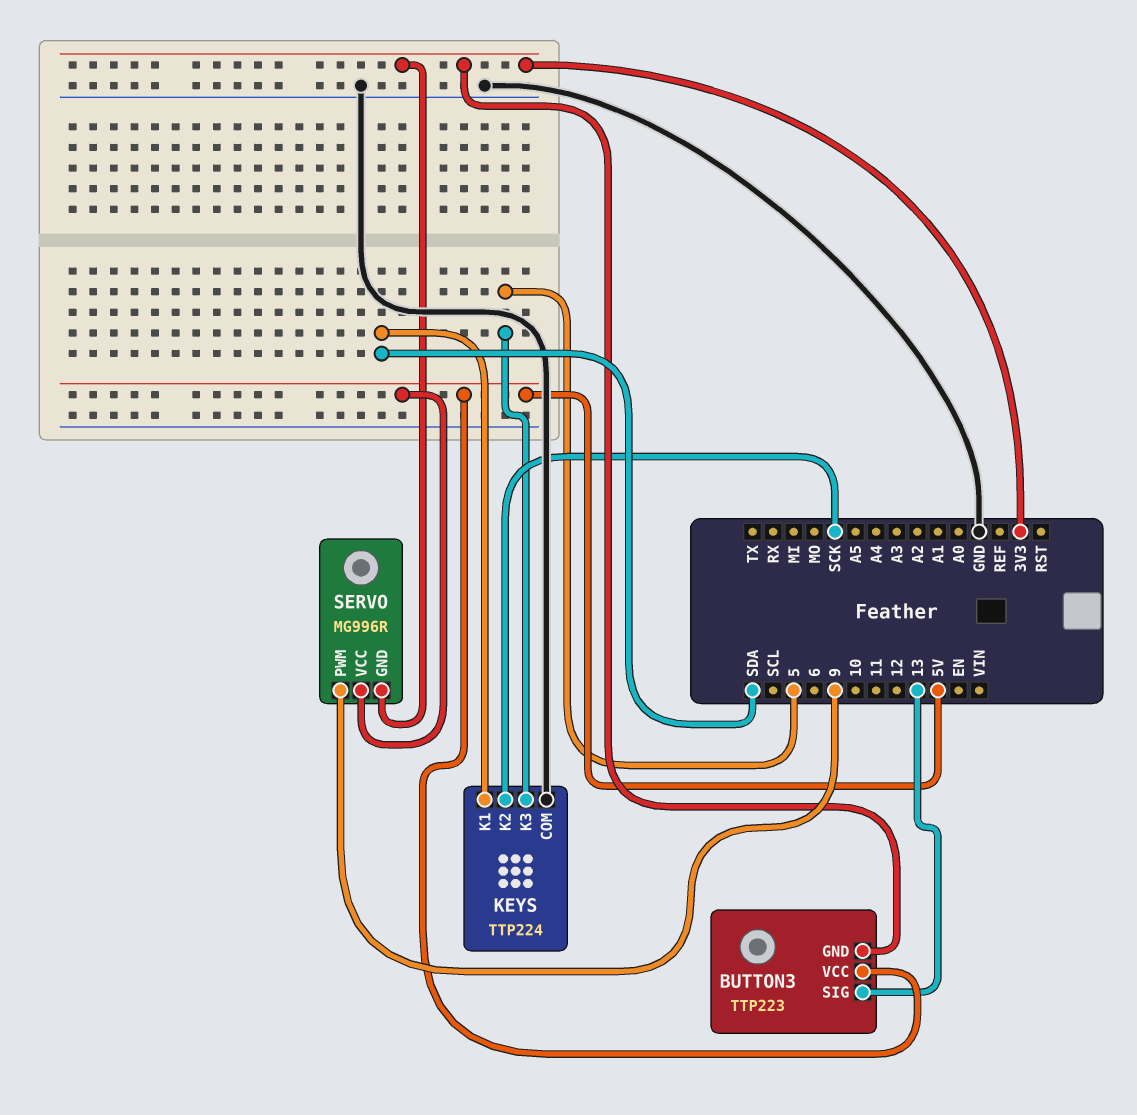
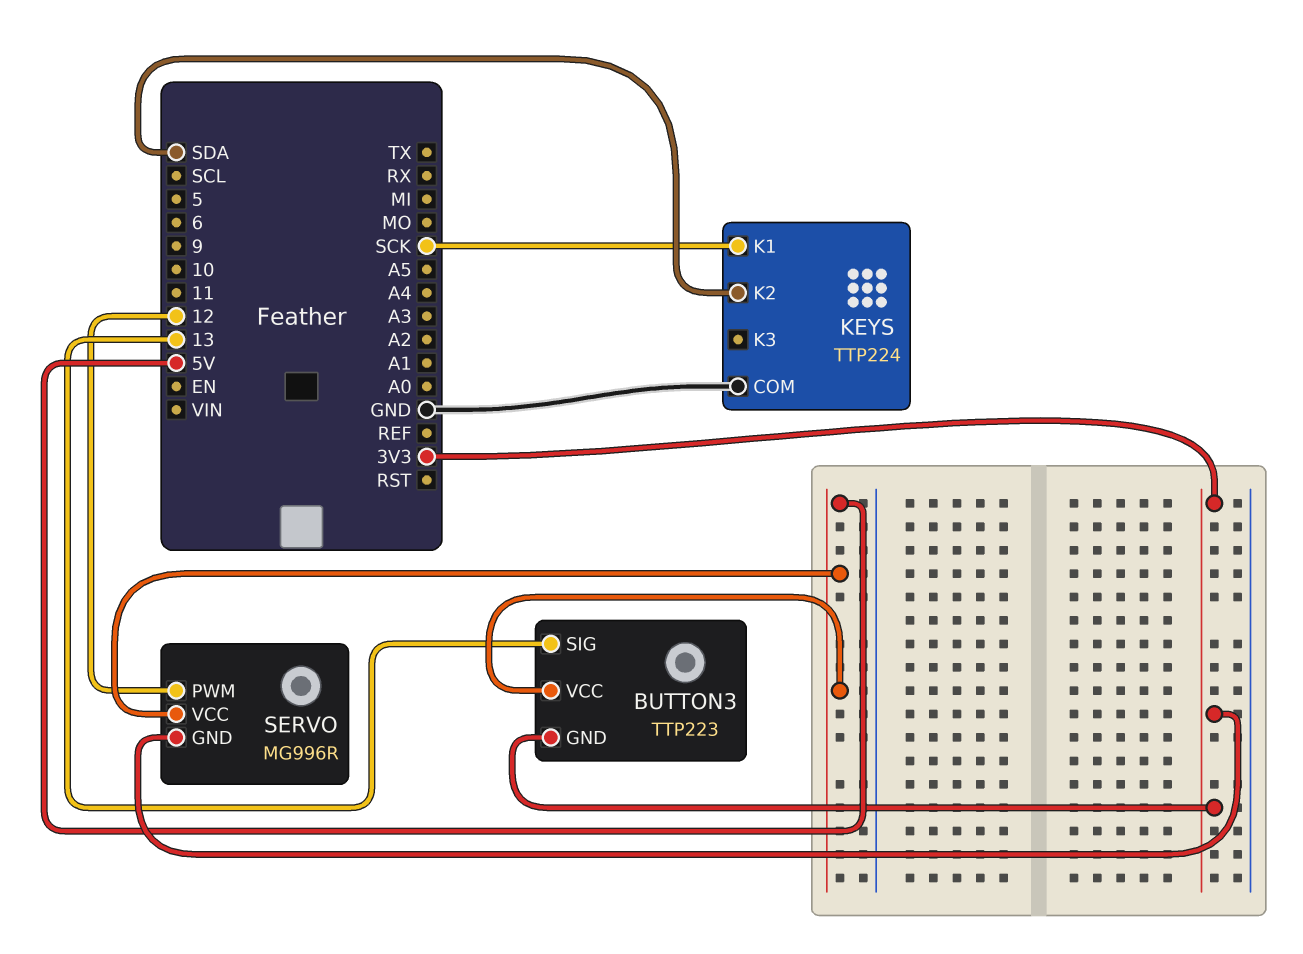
KEYS pin K1: SDA -> SCK
KEYS pin K2: SCK -> SDA
KEYS pin K3: 5 -> none
SERVO pin PWM: 9 -> 12

